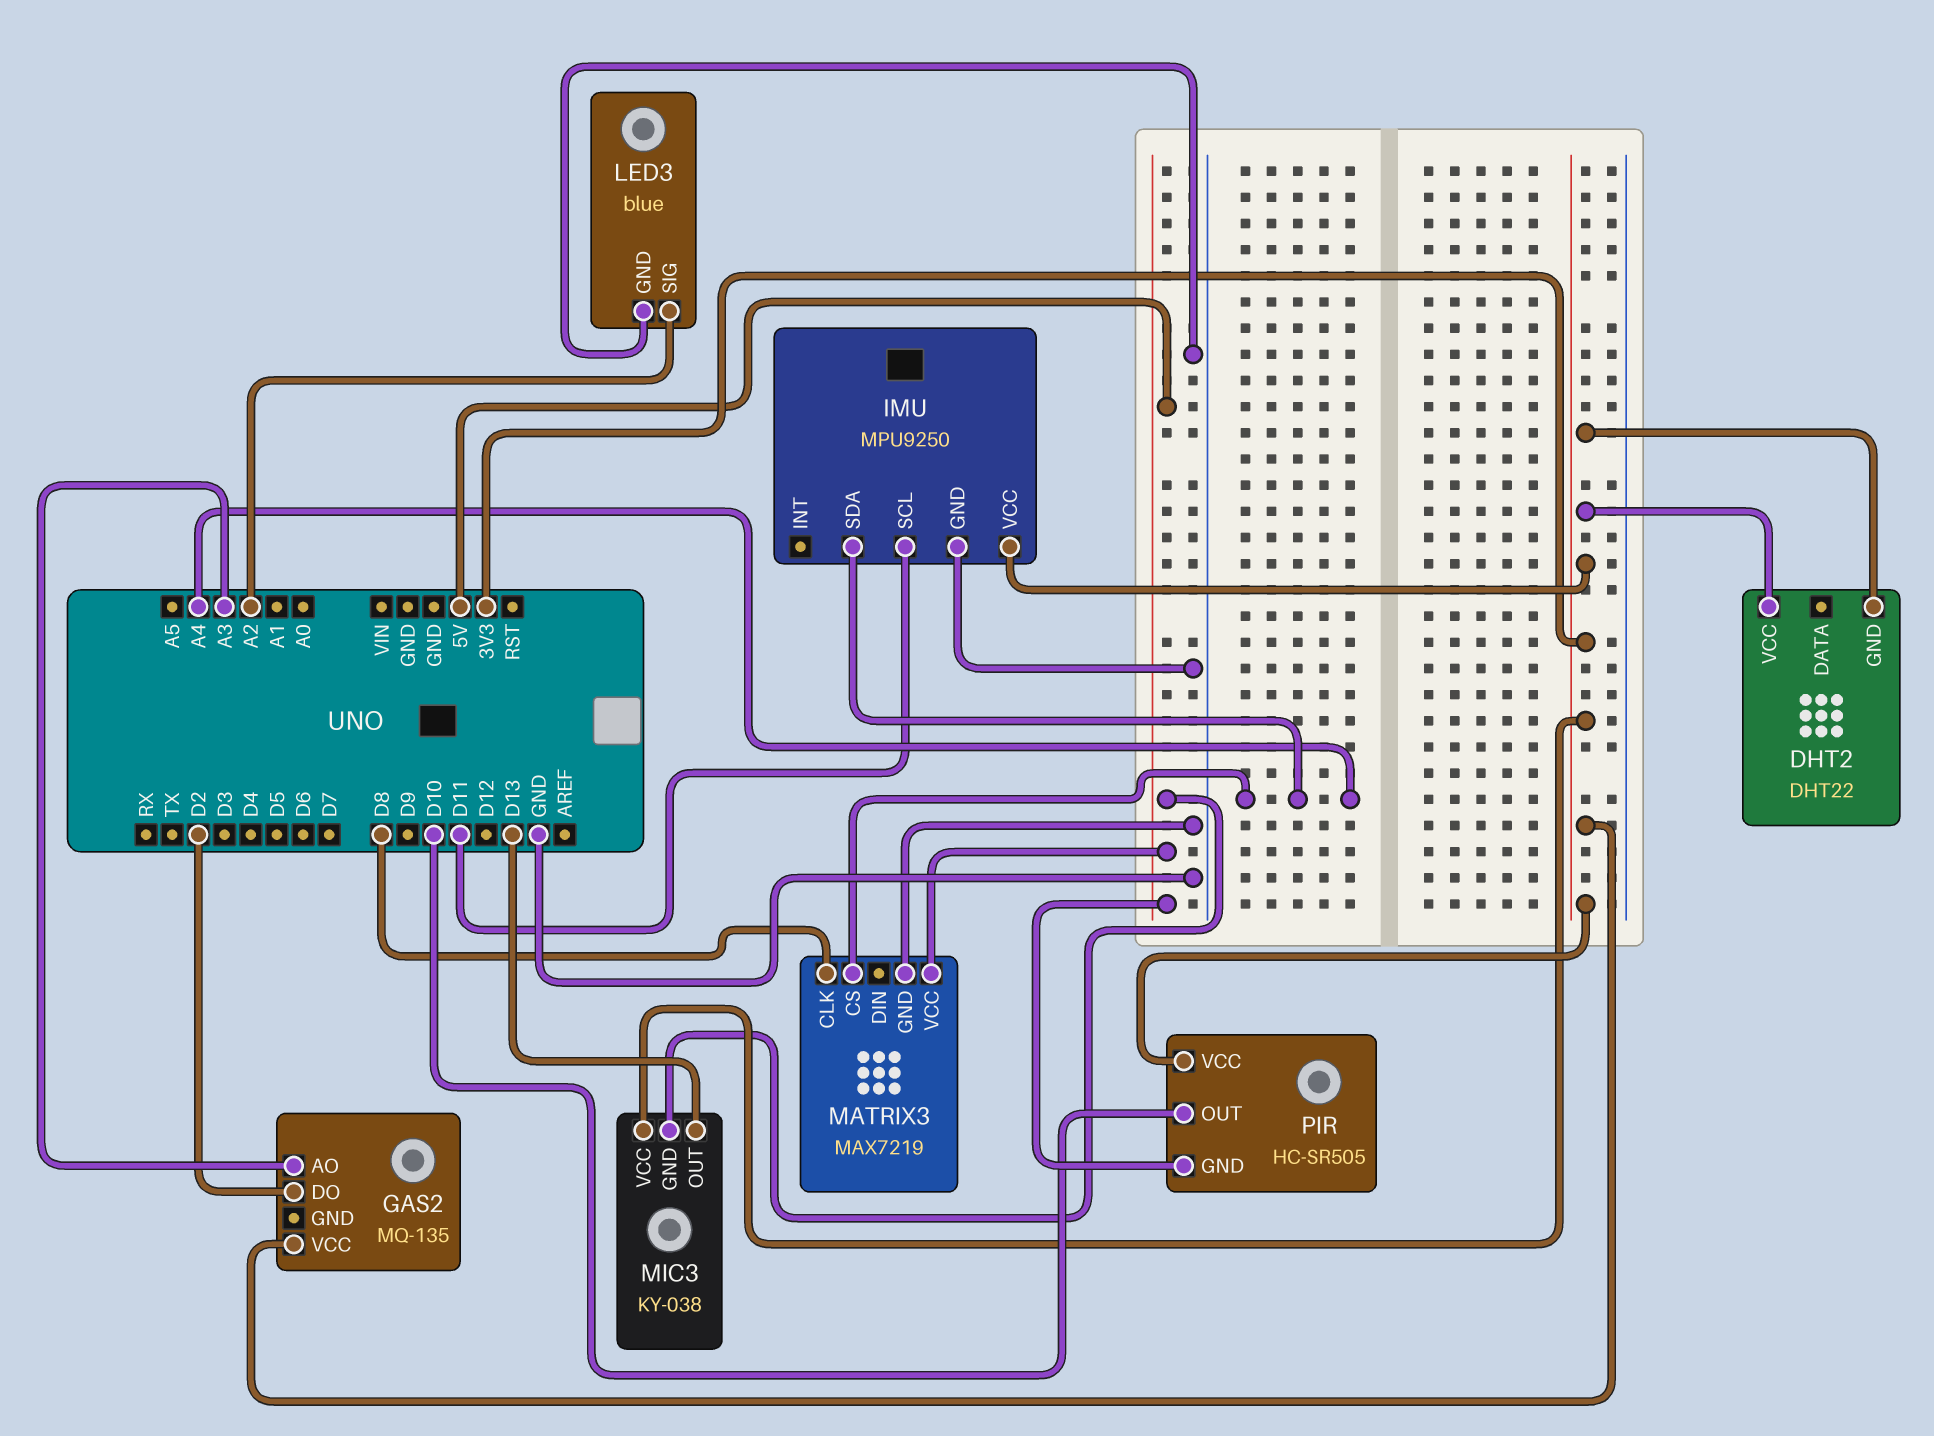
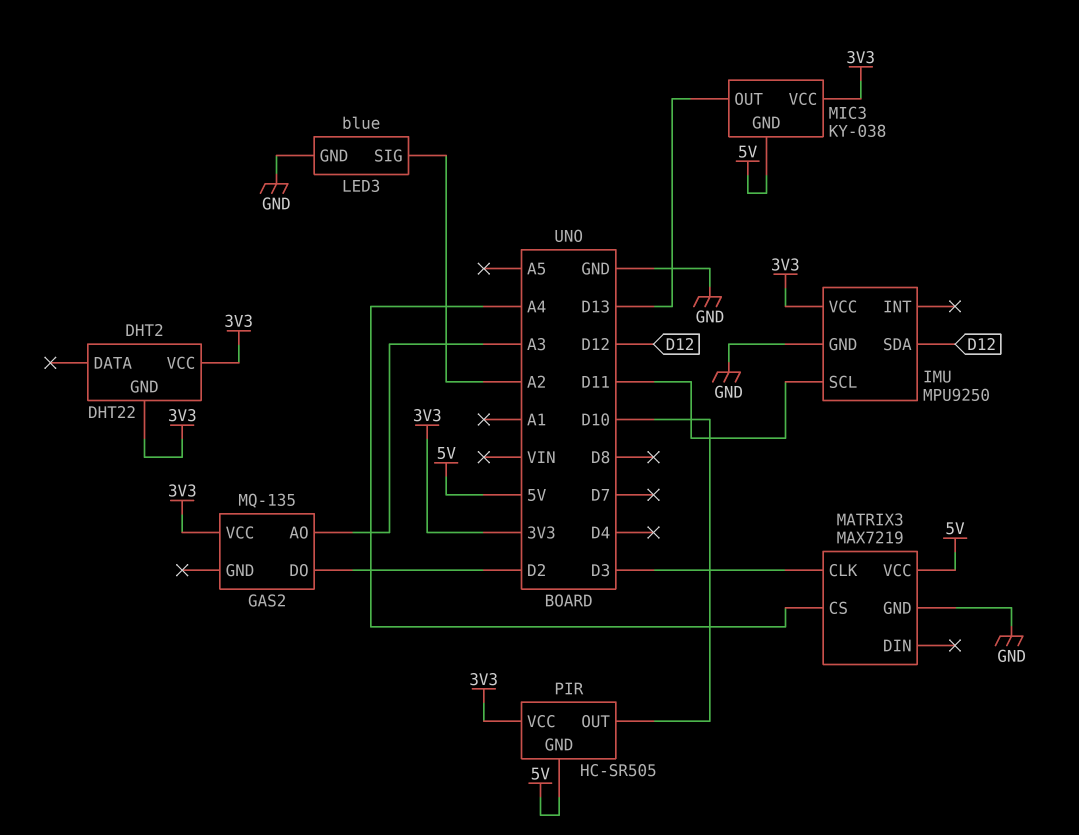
IMU pin SDA: A4 -> D12
MATRIX3 pin CLK: D8 -> D3

